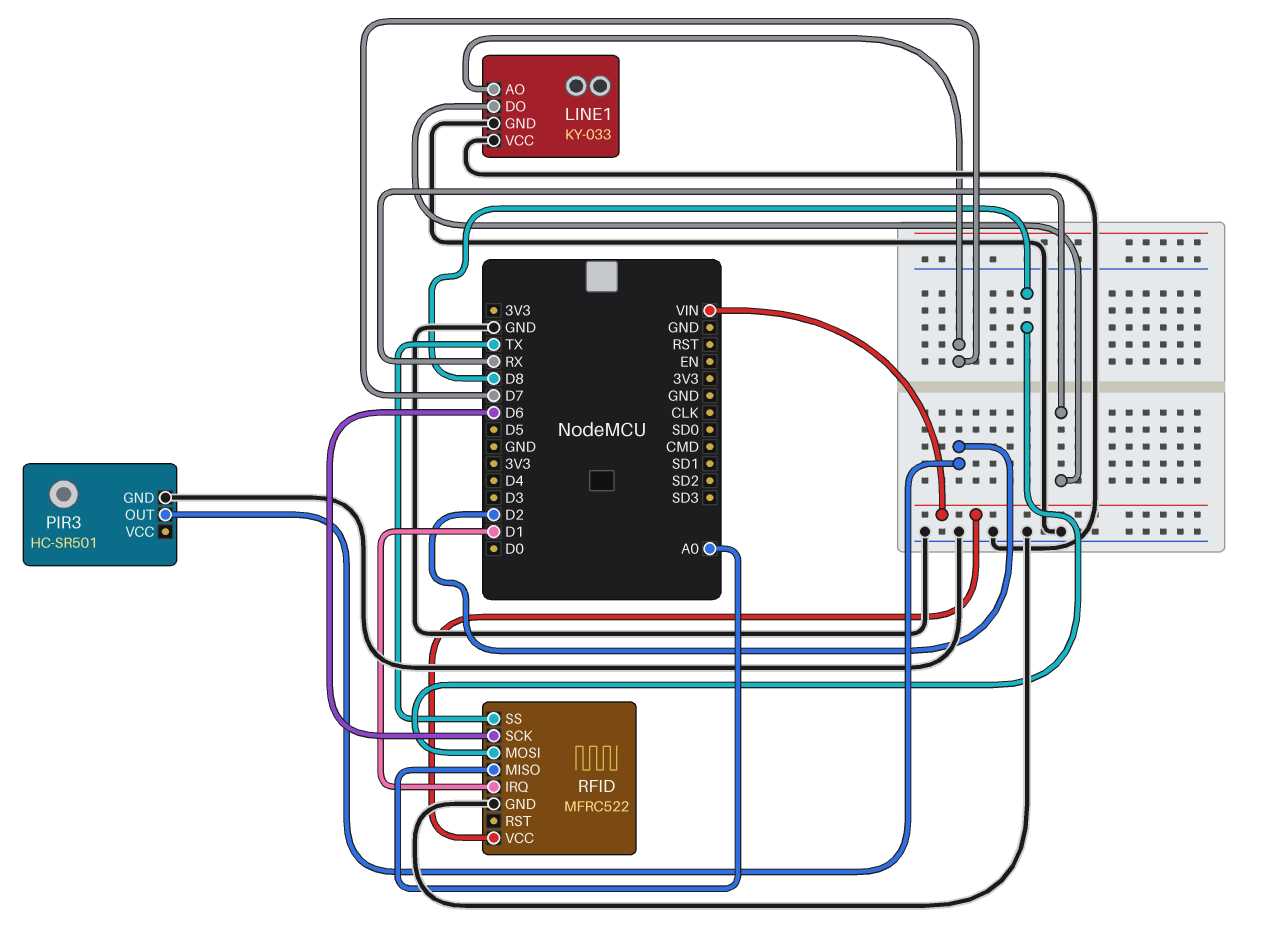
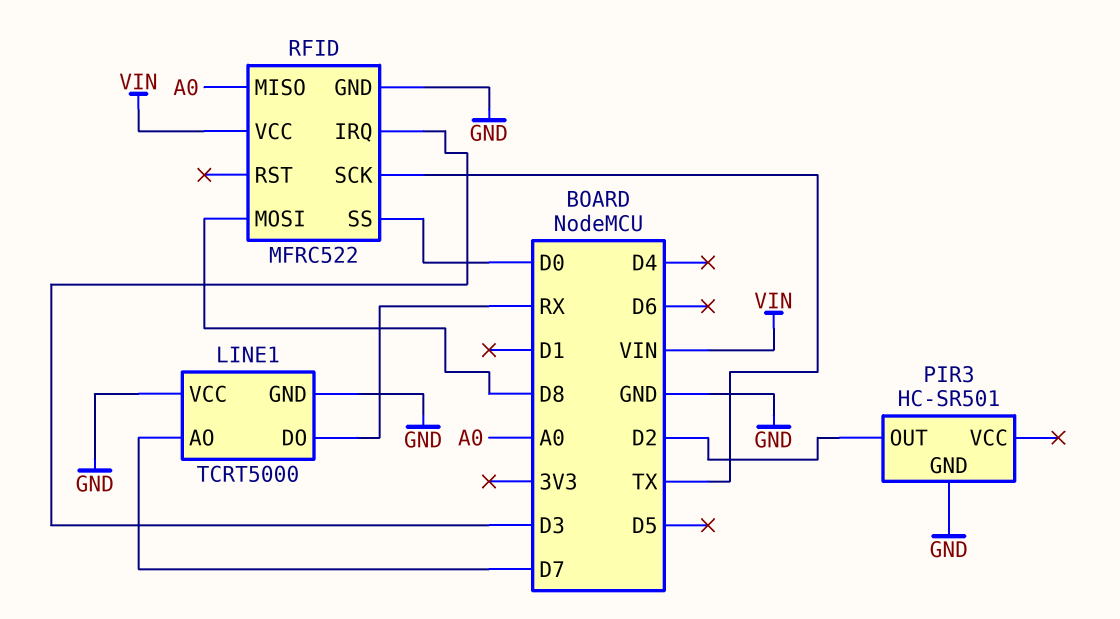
LINE1: KY-033 -> TCRT5000
RFID pin IRQ: D1 -> D3
RFID pin SCK: D6 -> TX
RFID pin SS: TX -> D0

